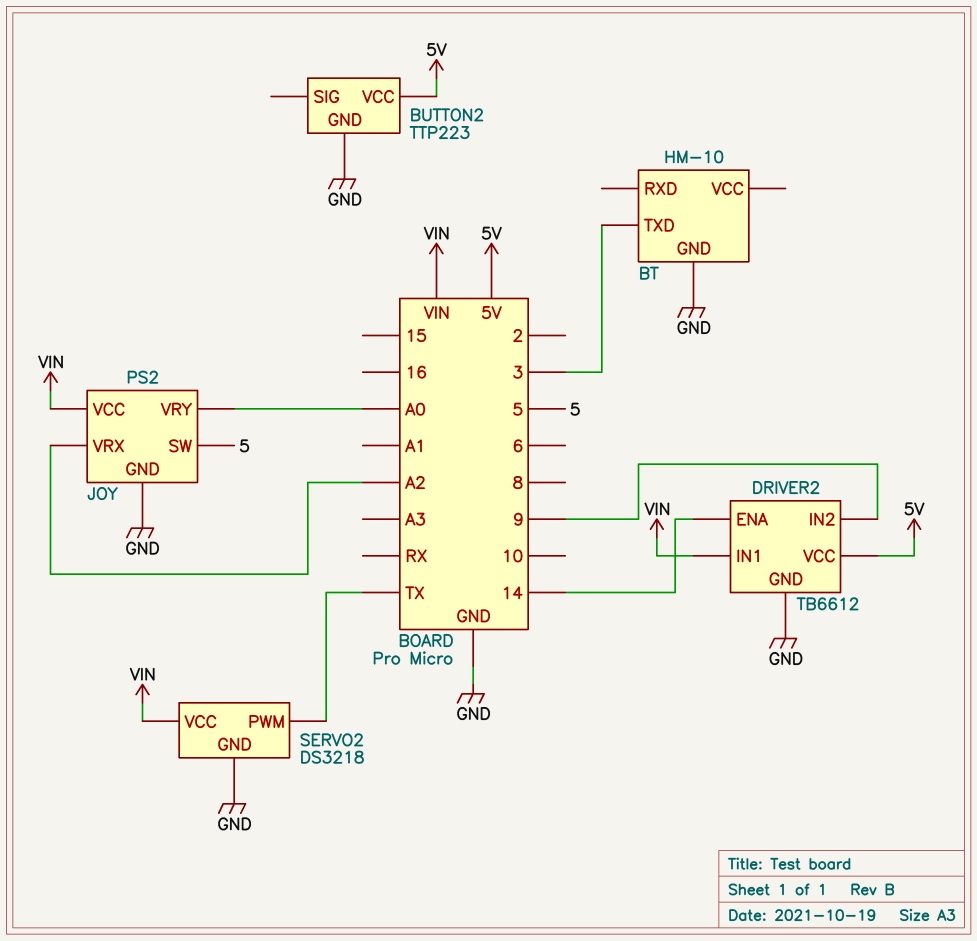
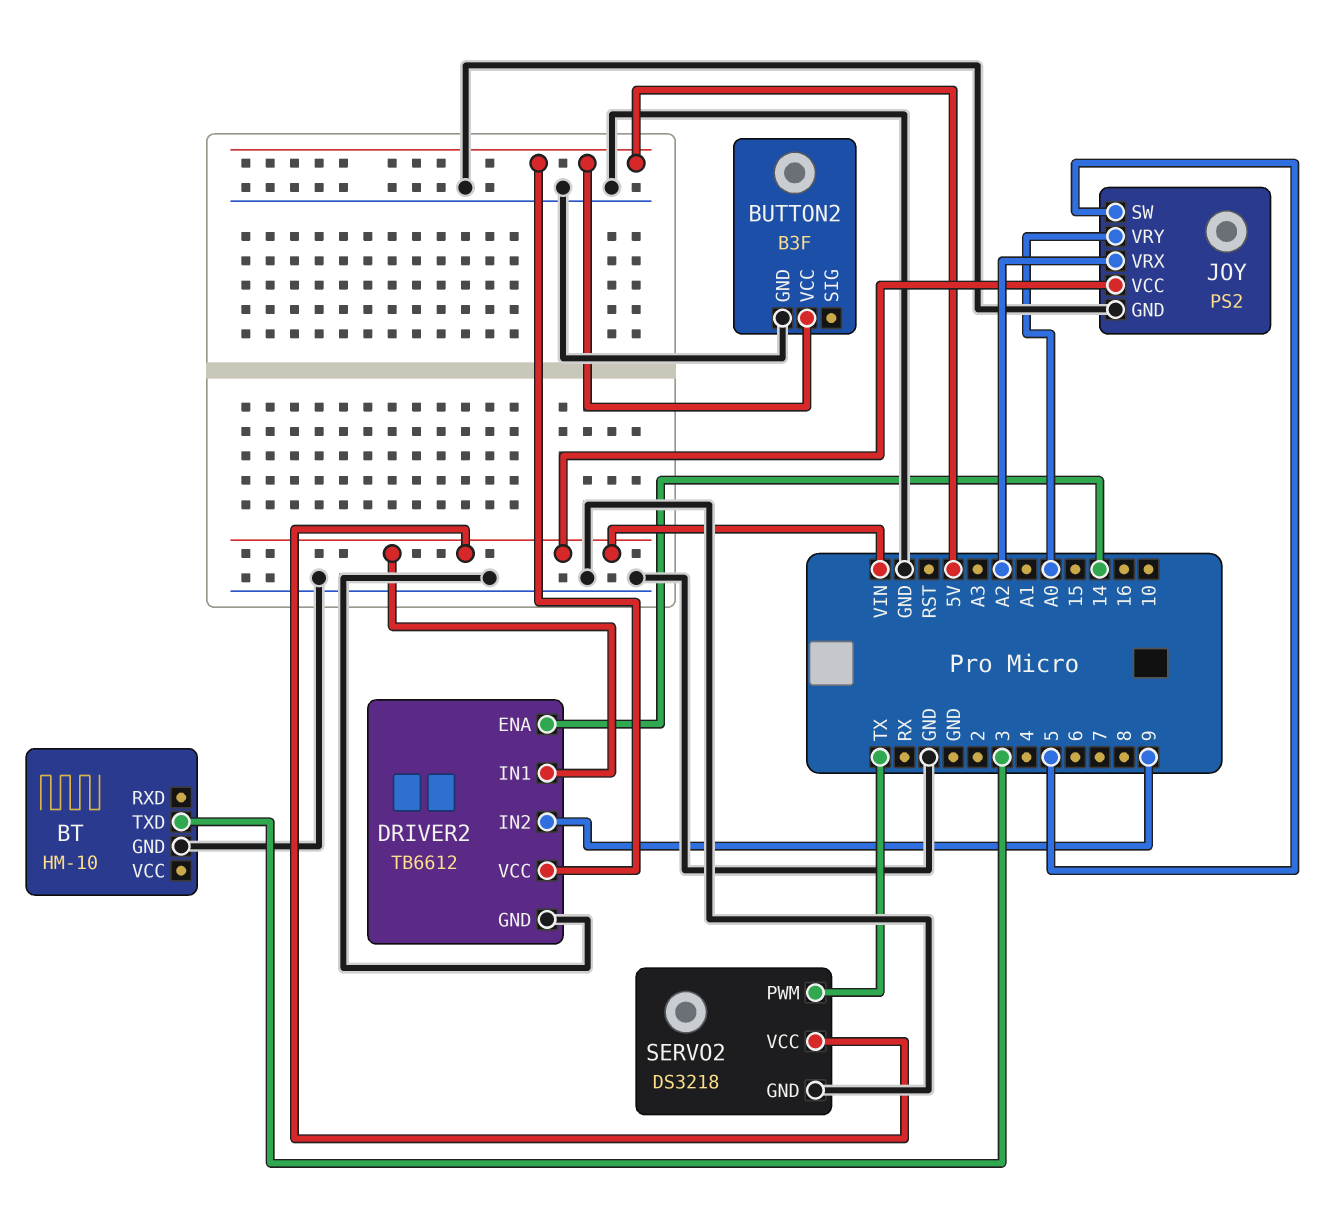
BUTTON2: TTP223 -> B3F

